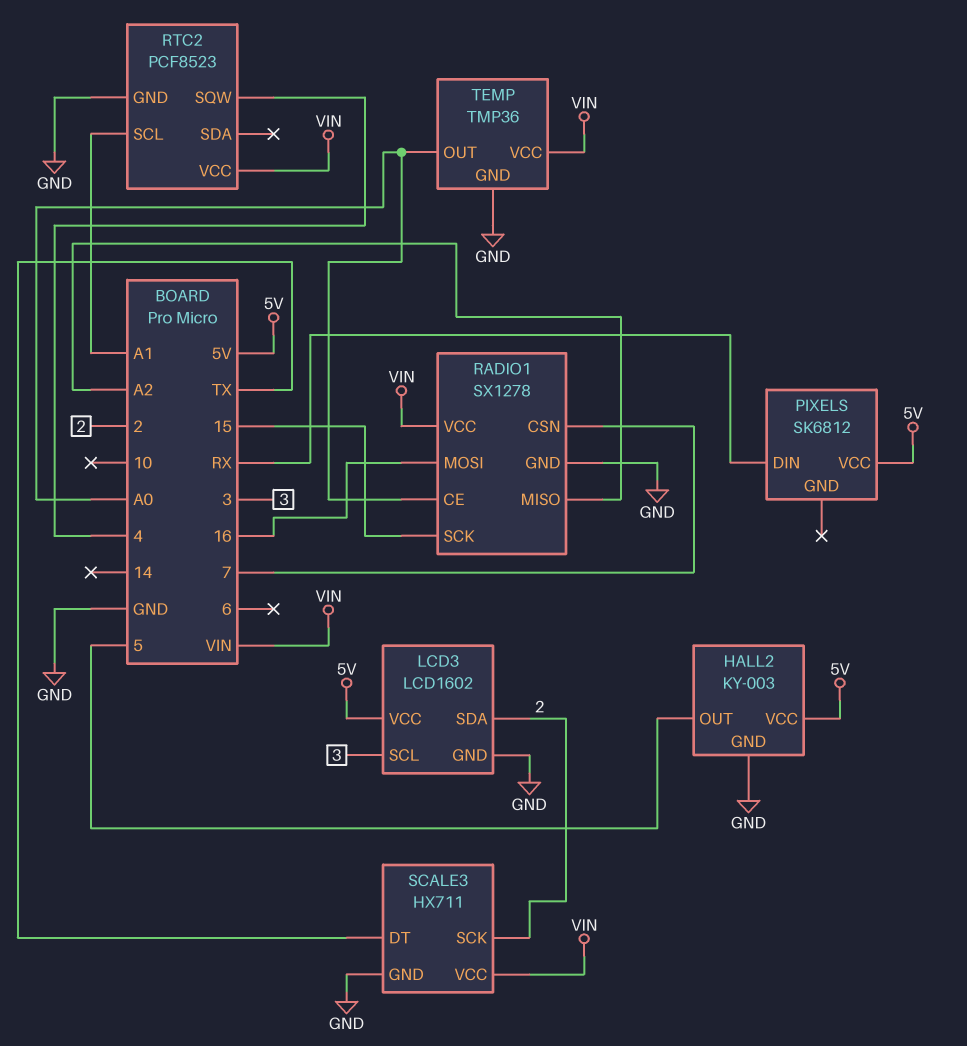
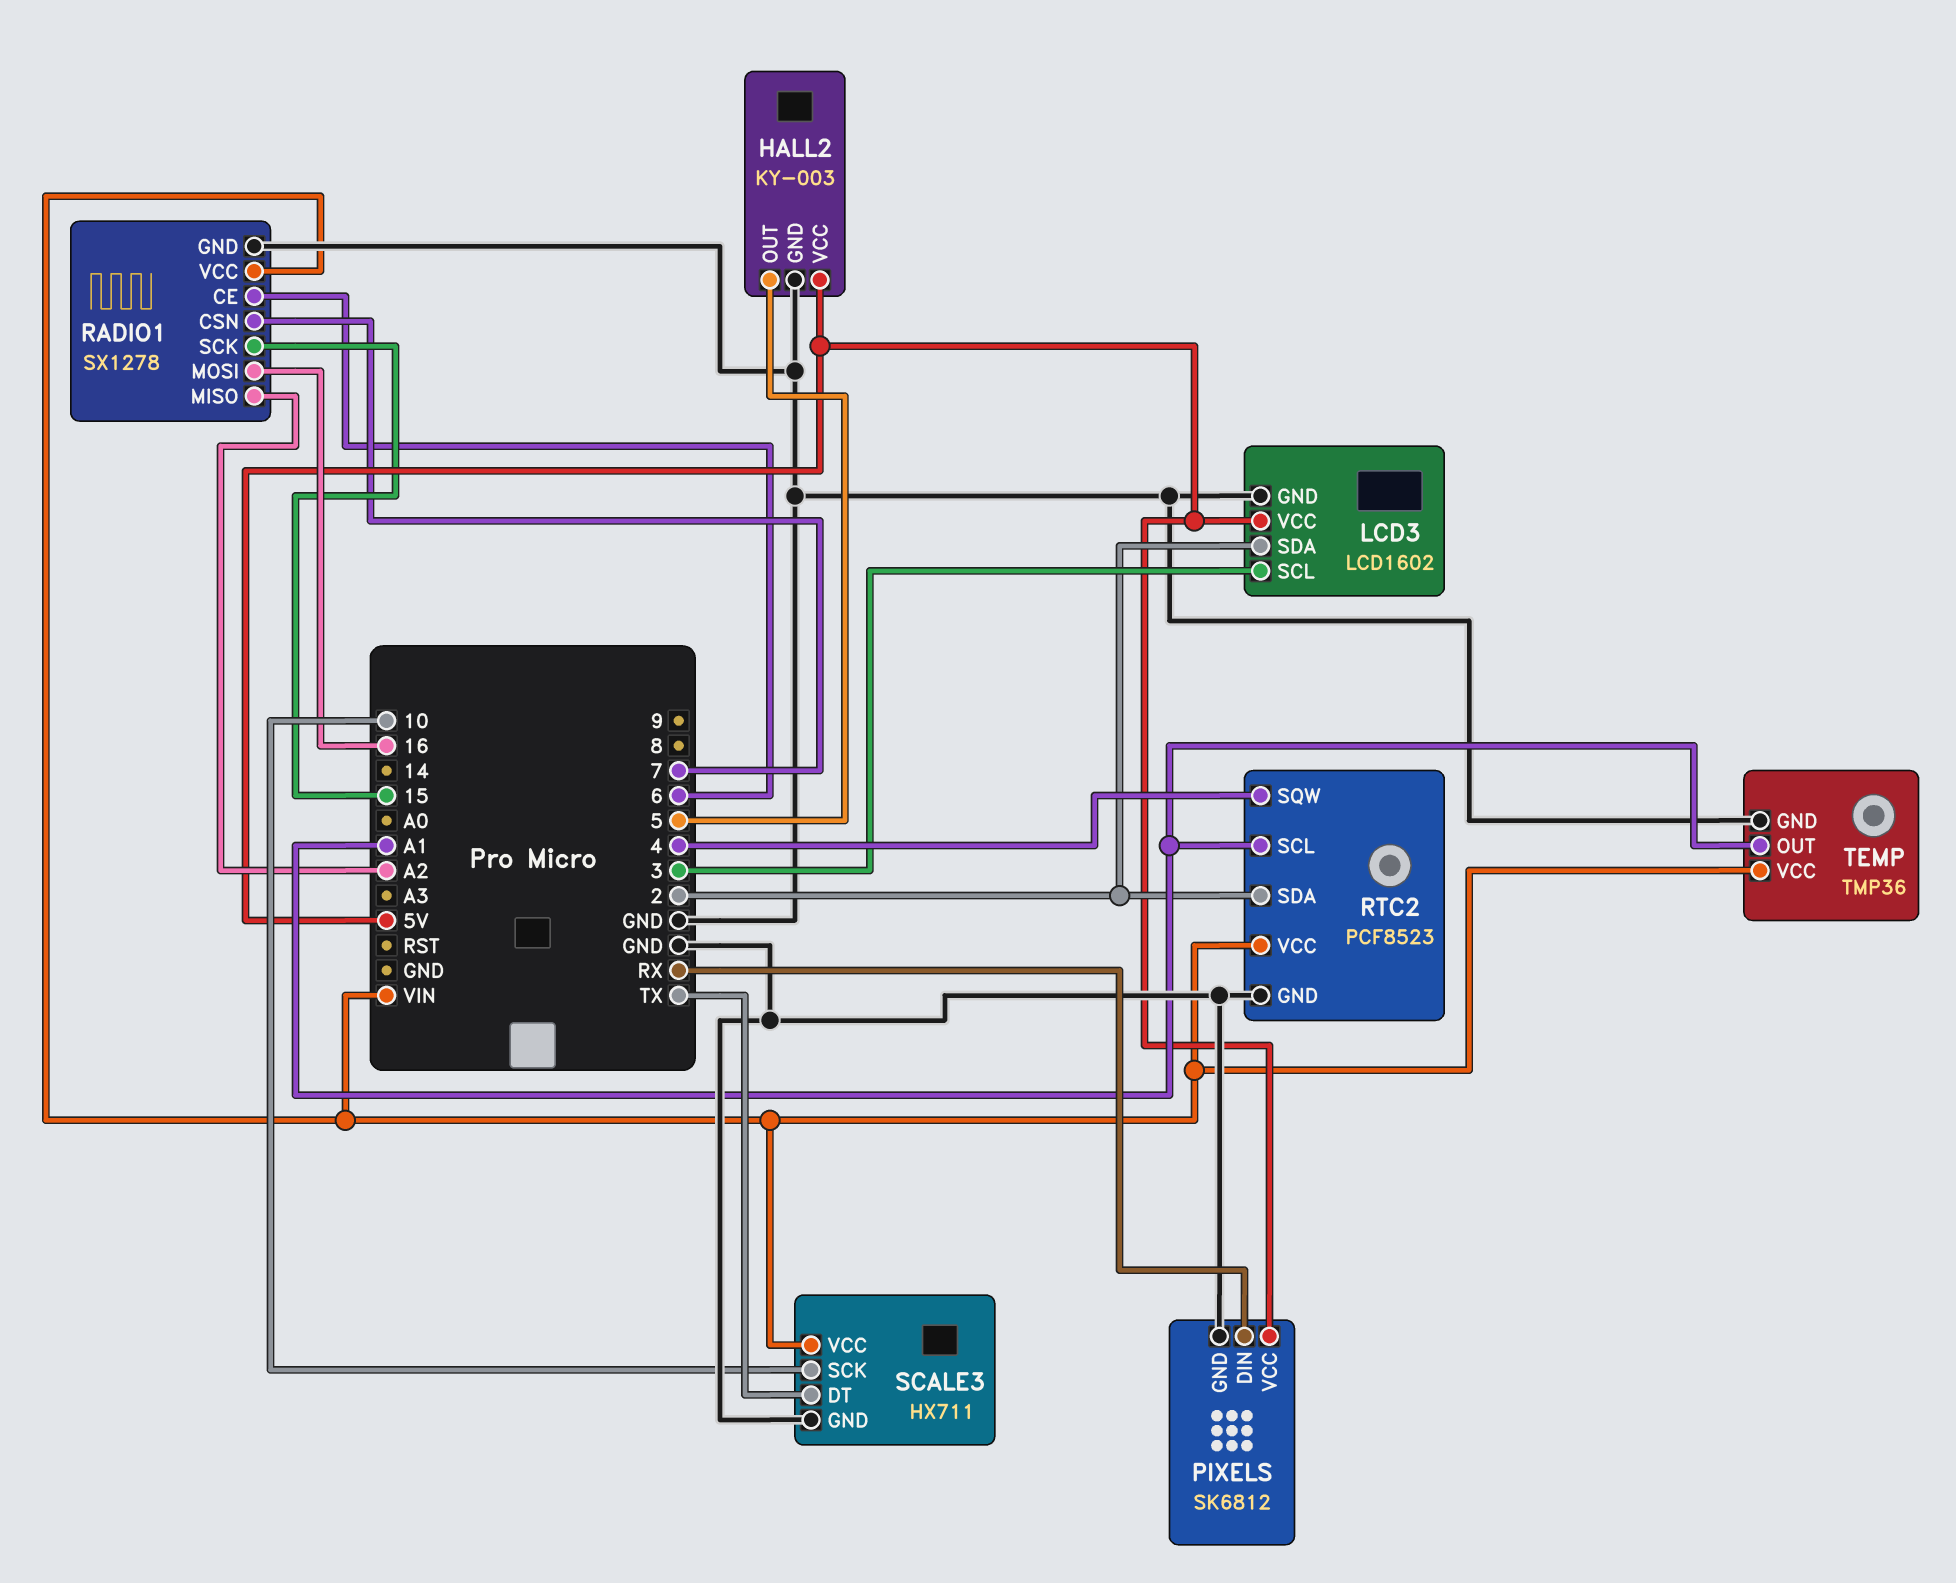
PIXELS pin GND: none -> GND
RADIO1 pin CE: A0 -> 6
RTC2 pin SDA: none -> 2
SCALE3 pin SCK: 2 -> 10
TEMP pin OUT: A0 -> A1

